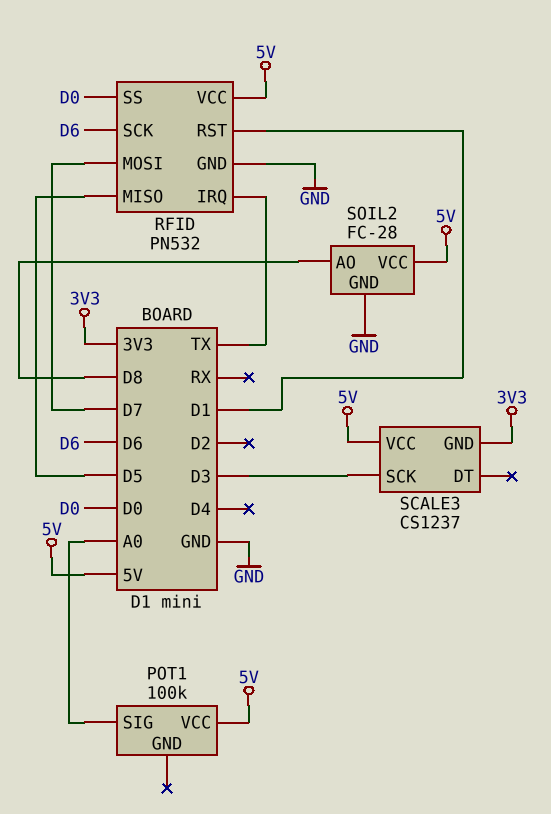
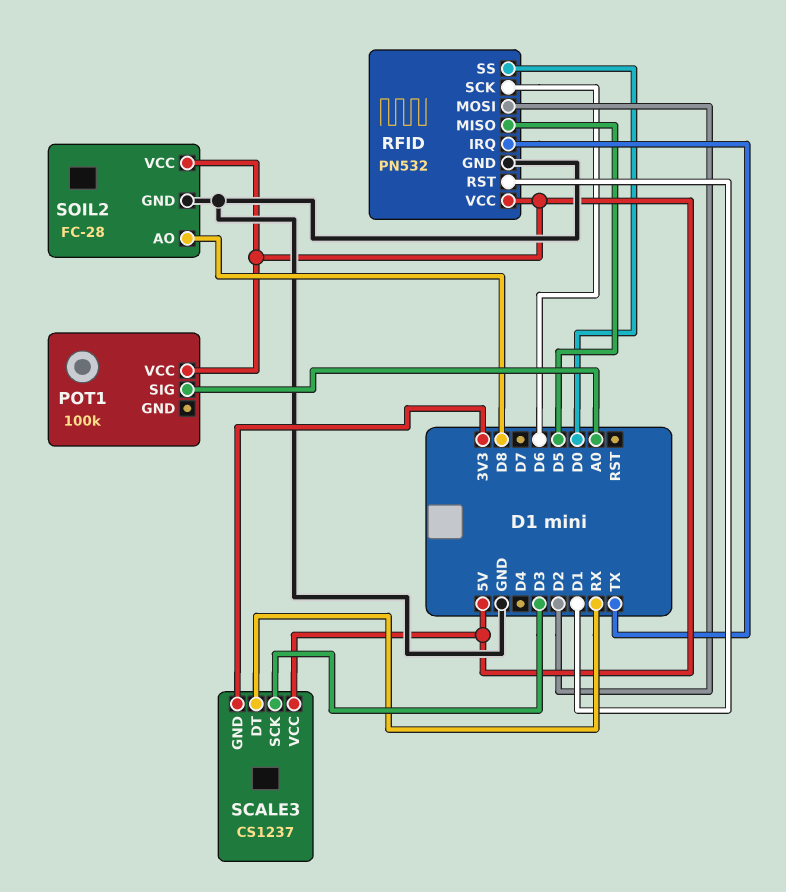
RFID pin MOSI: D7 -> D2
SCALE3 pin DT: none -> RX

